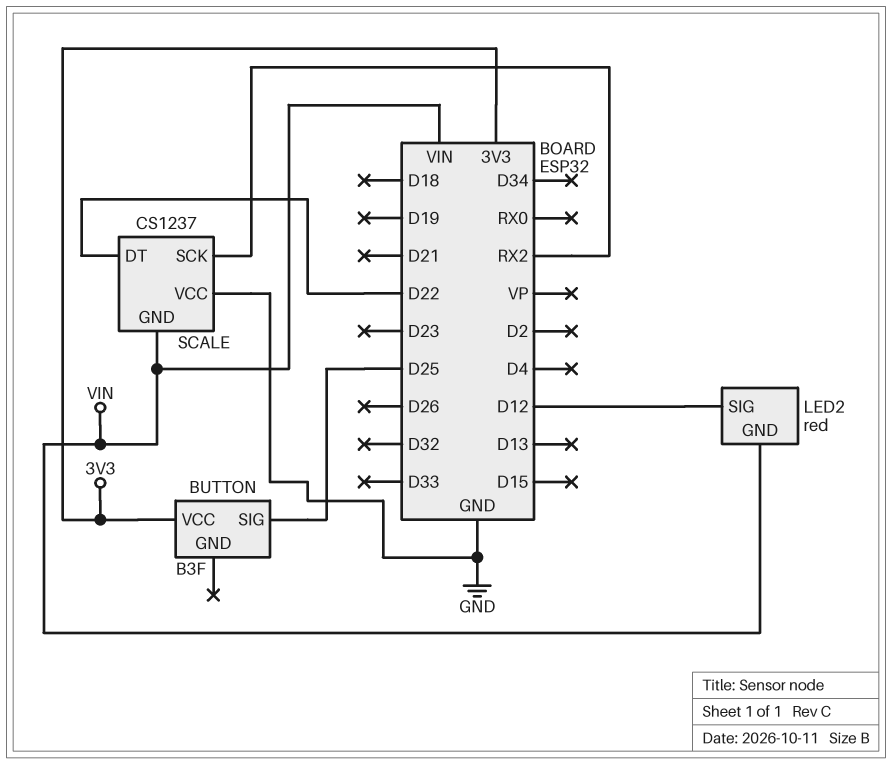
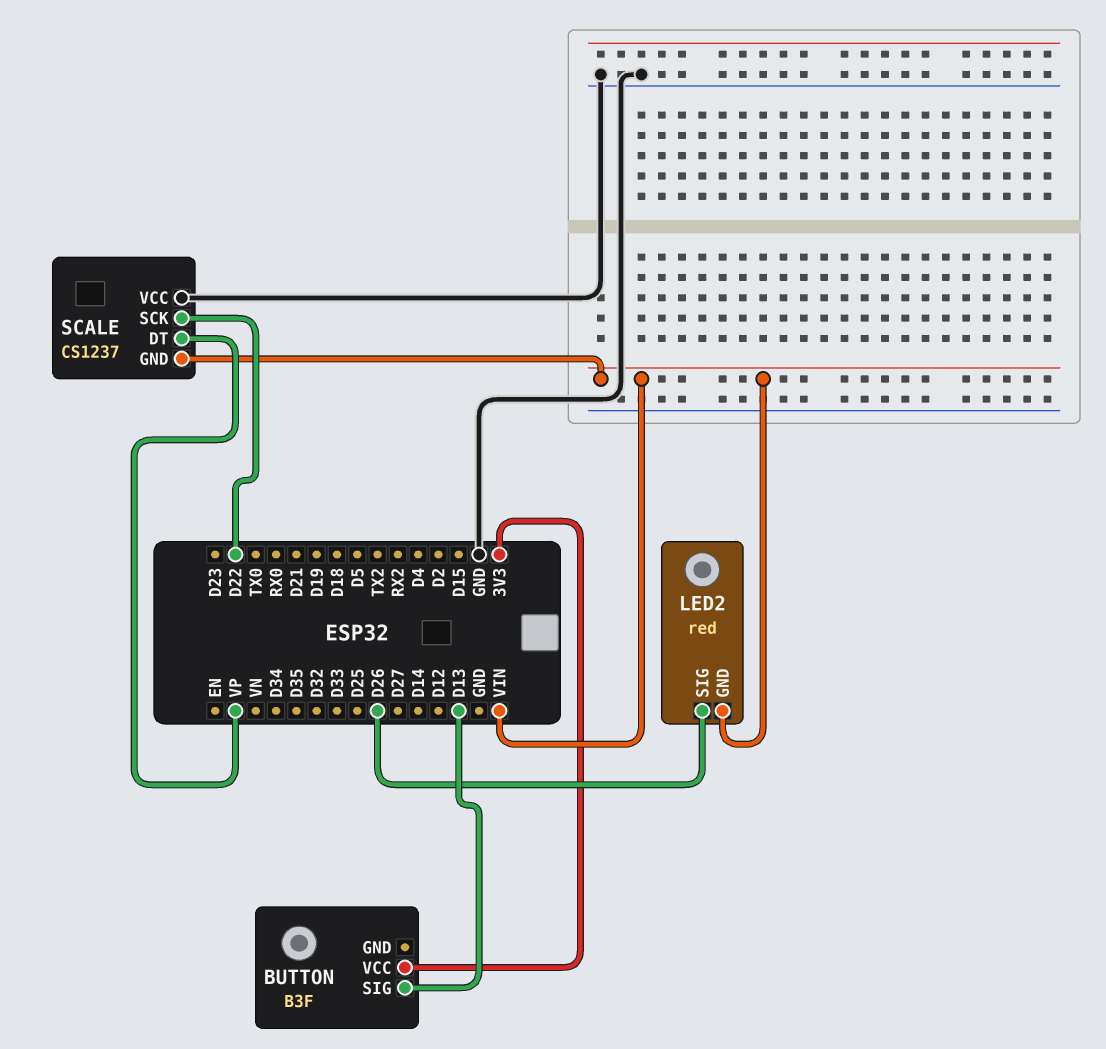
BUTTON pin SIG: D25 -> D13
LED2 pin SIG: D12 -> D26
SCALE pin DT: D22 -> VP
SCALE pin SCK: RX2 -> D22

